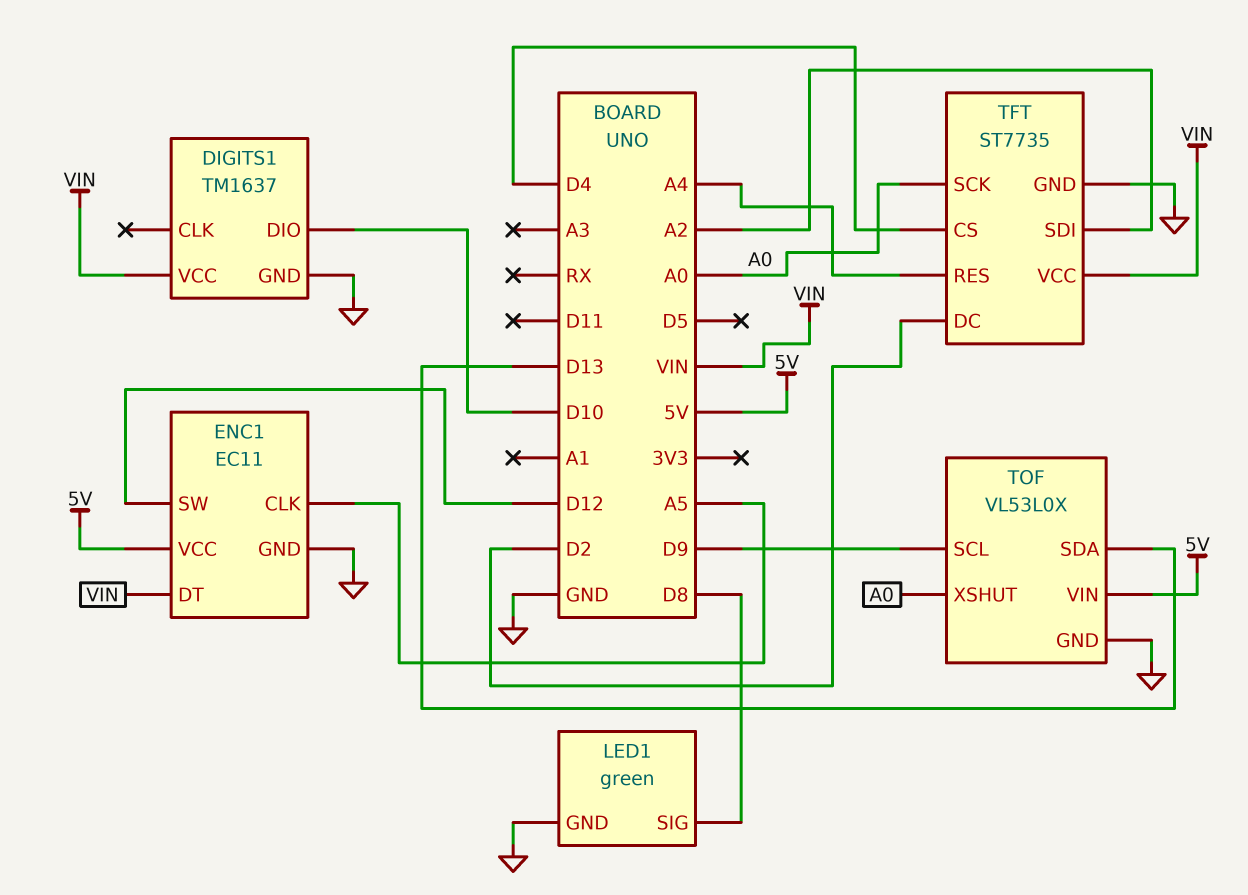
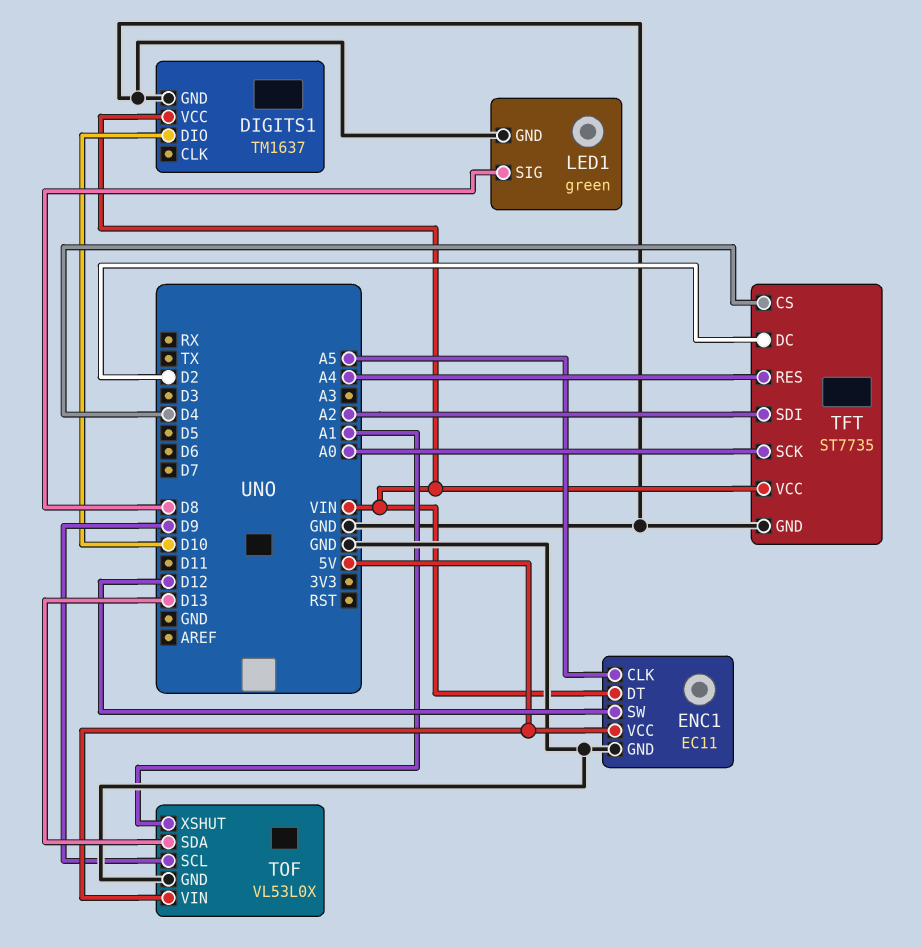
TOF pin XSHUT: A0 -> A1

